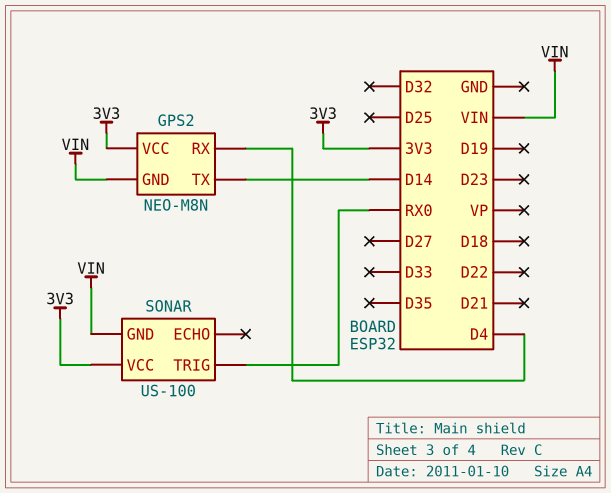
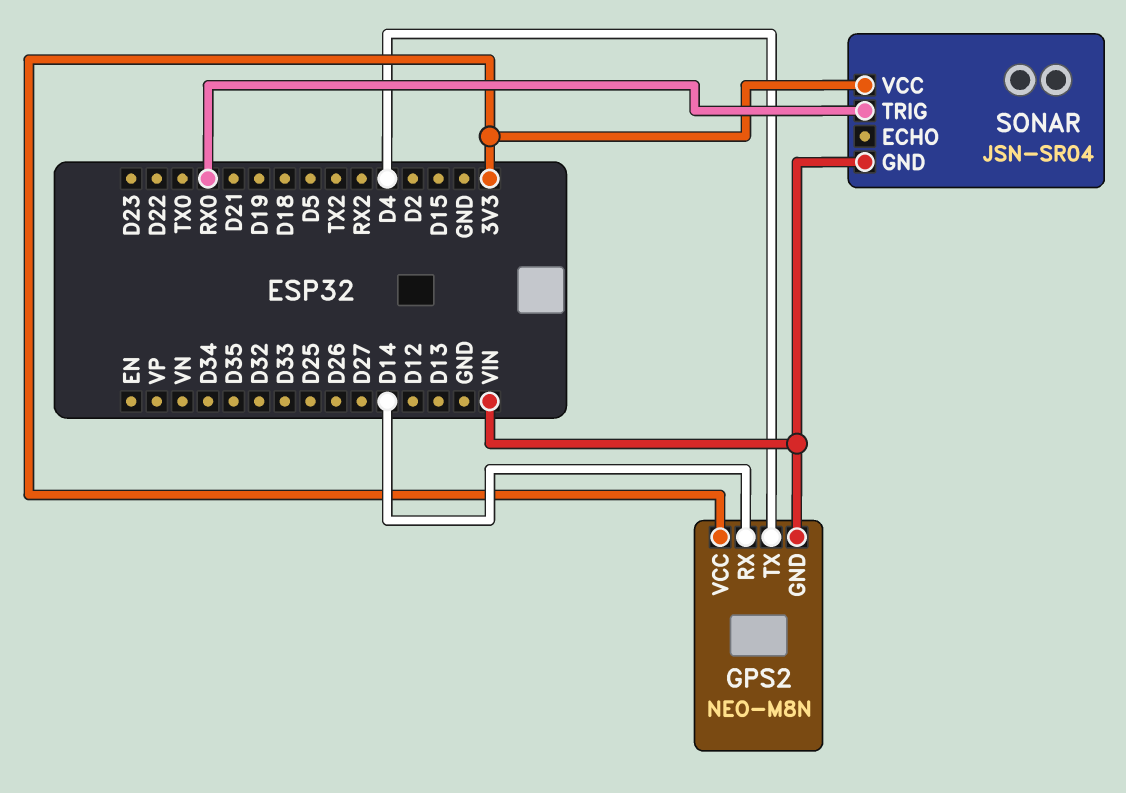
GPS2 pin RX: D4 -> D14
GPS2 pin TX: D14 -> D4
SONAR: US-100 -> JSN-SR04

